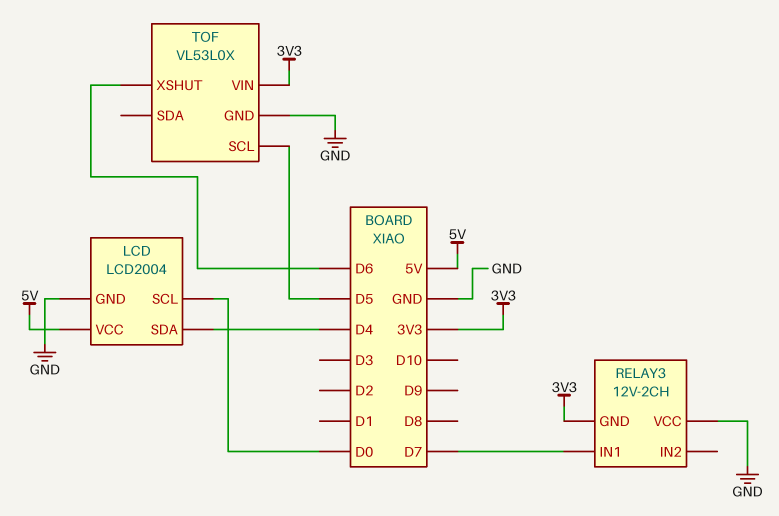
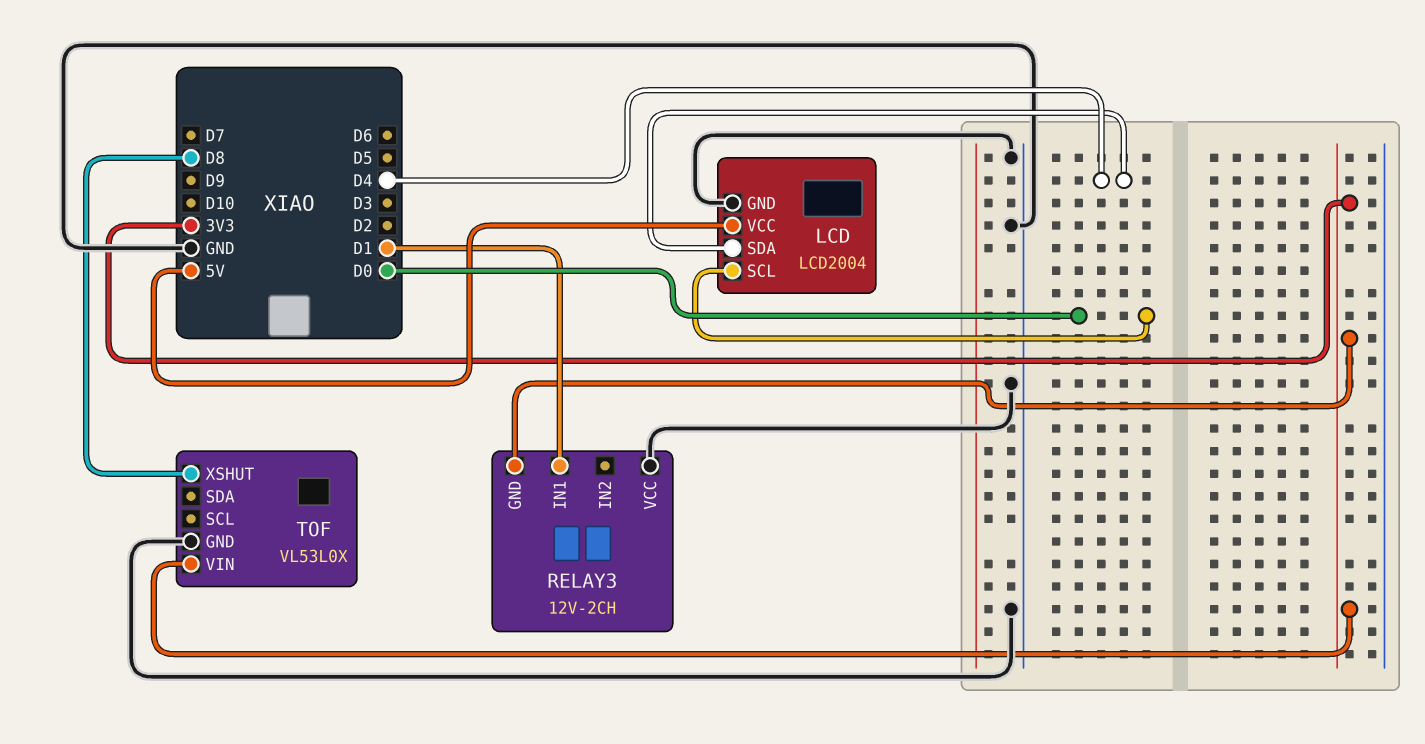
RELAY3 pin IN1: D7 -> D1
TOF pin SCL: D5 -> none
TOF pin XSHUT: D6 -> D8

